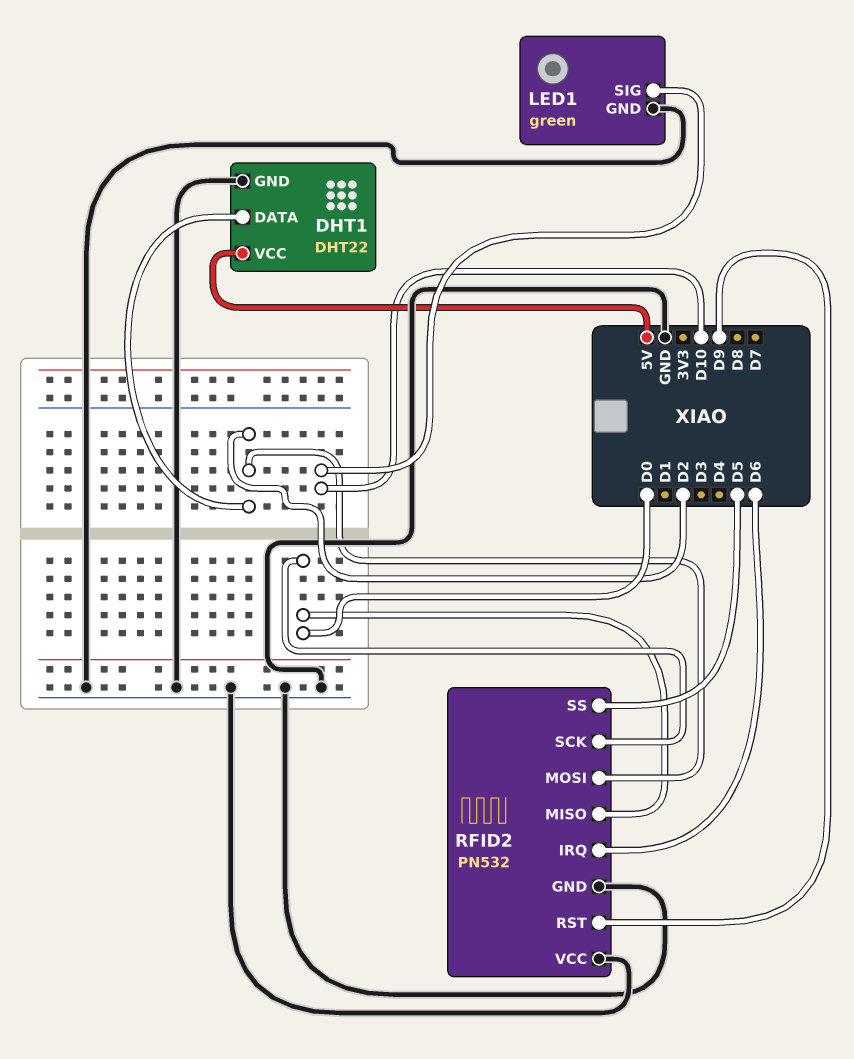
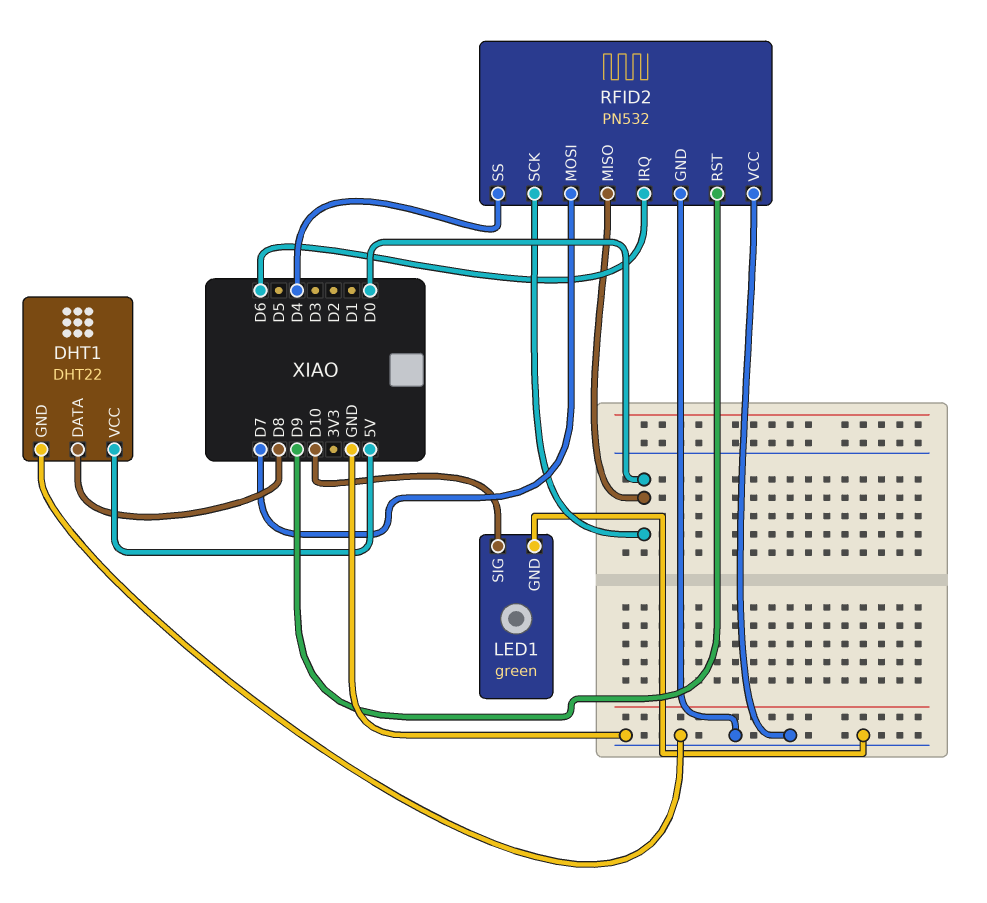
DHT1 pin DATA: D2 -> D8
RFID2 pin MOSI: D2 -> D7
RFID2 pin SS: D5 -> D4

